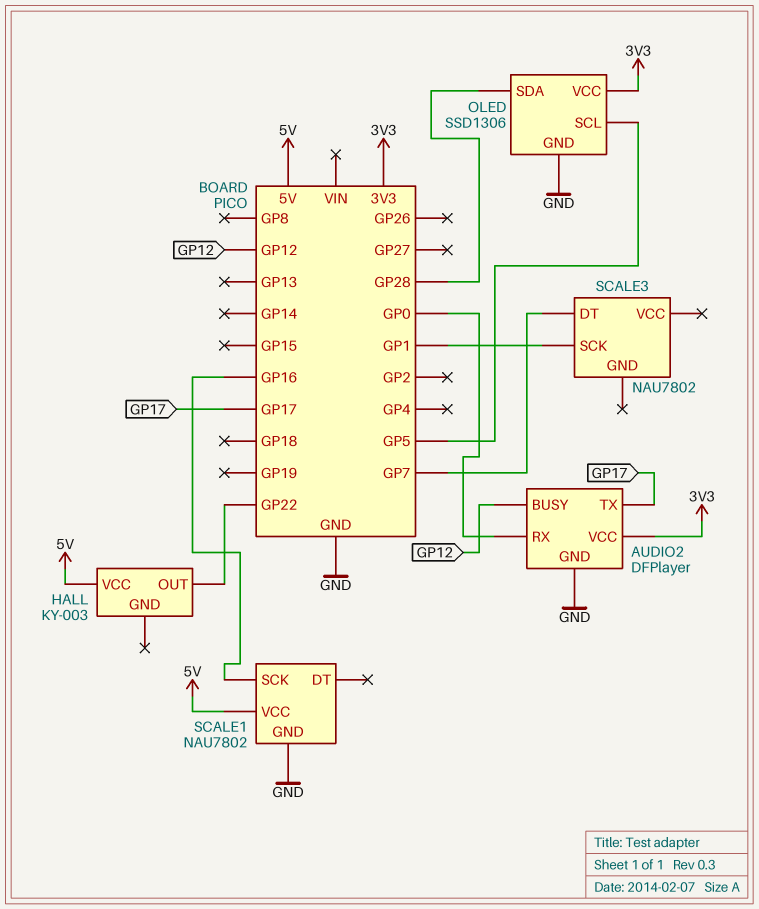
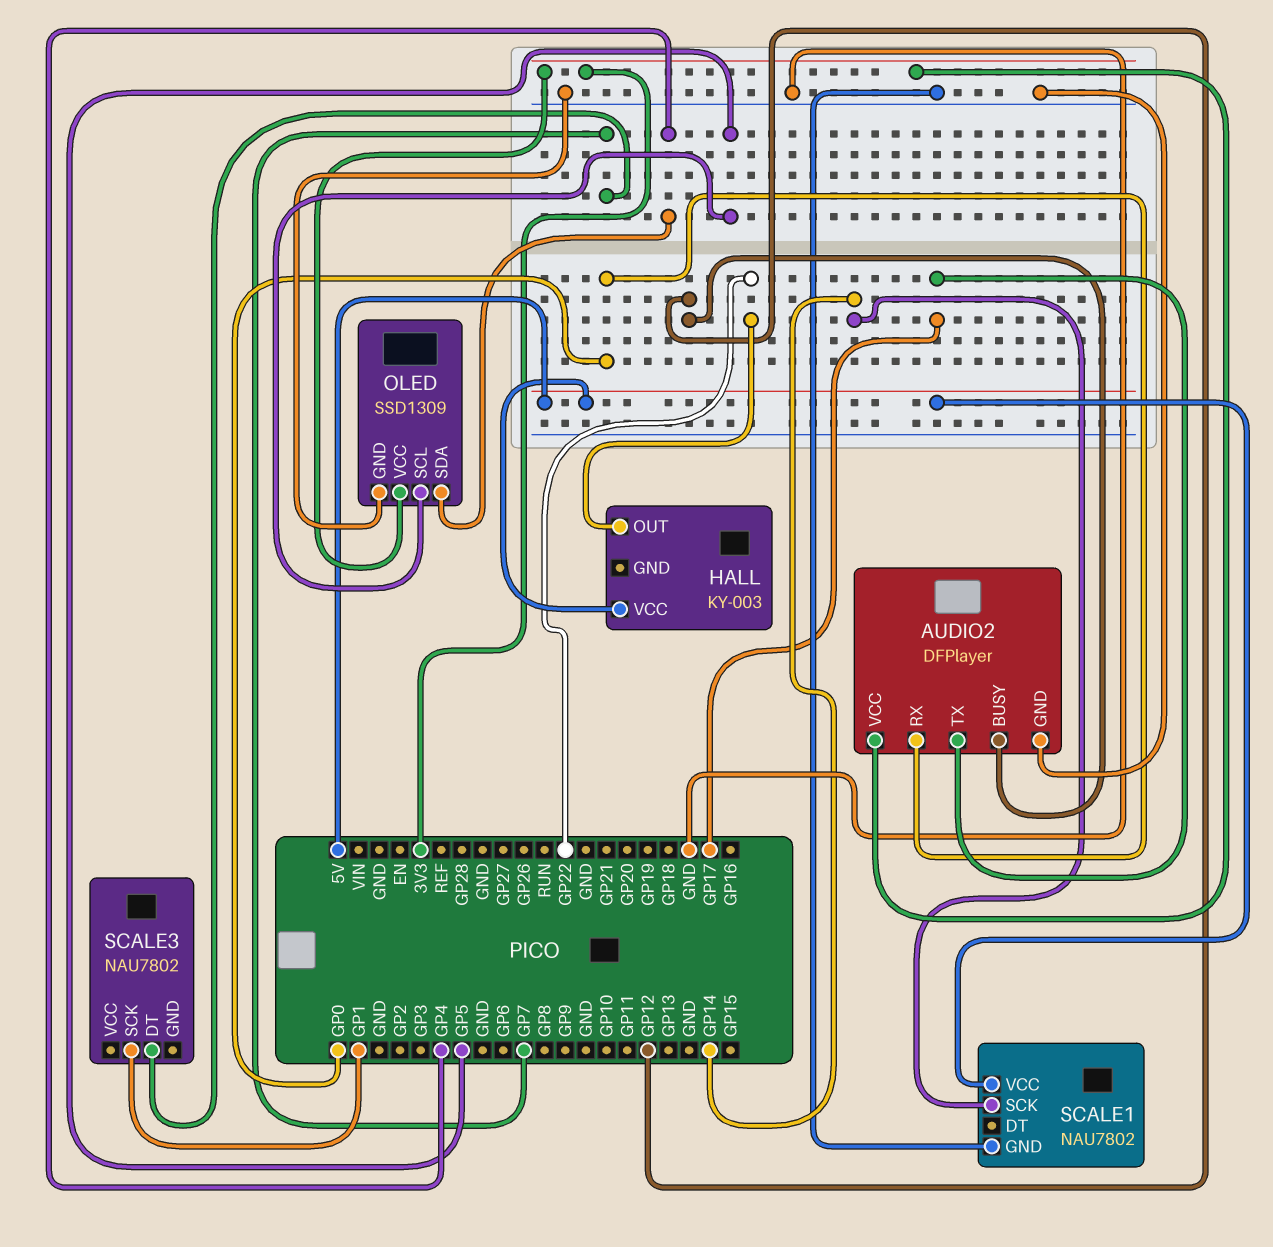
OLED: SSD1306 -> SSD1309
OLED pin SDA: GP28 -> GP4
SCALE1 pin SCK: GP16 -> GP14

